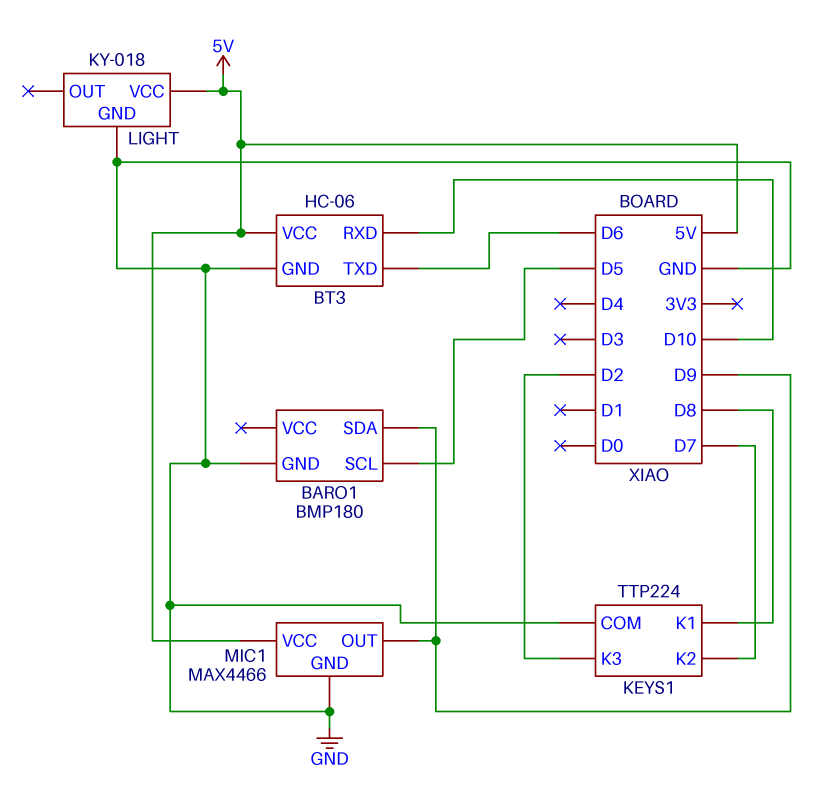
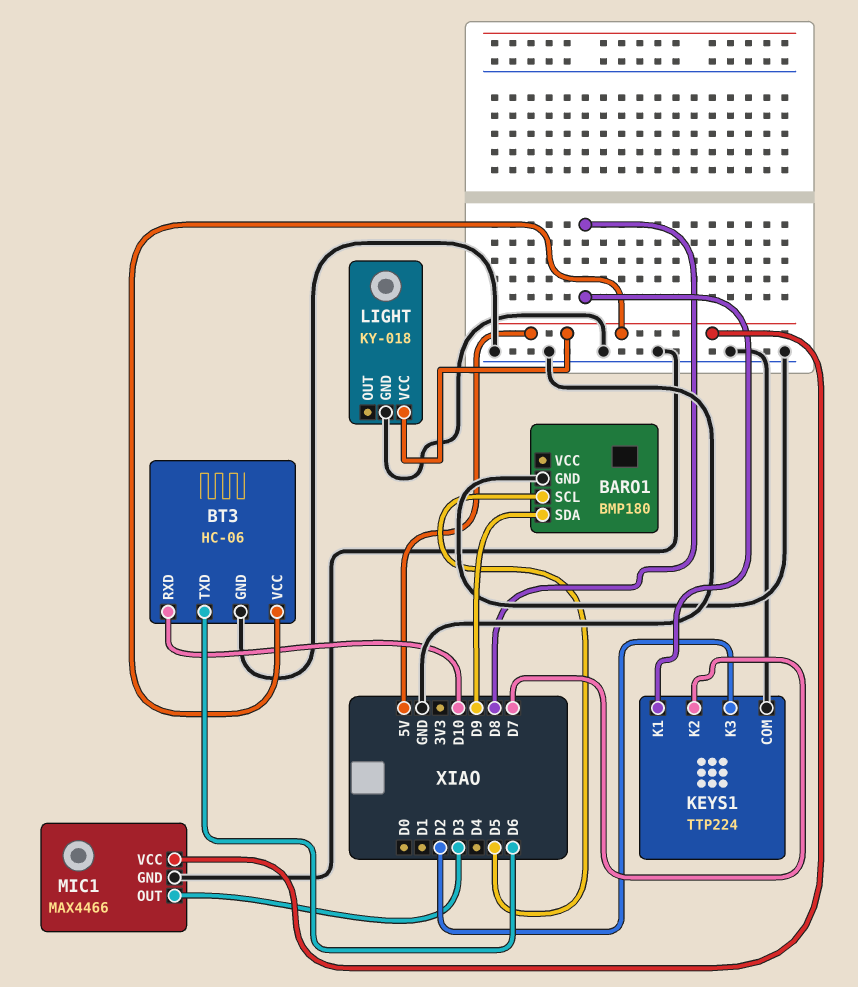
MIC1 pin OUT: D9 -> D3

